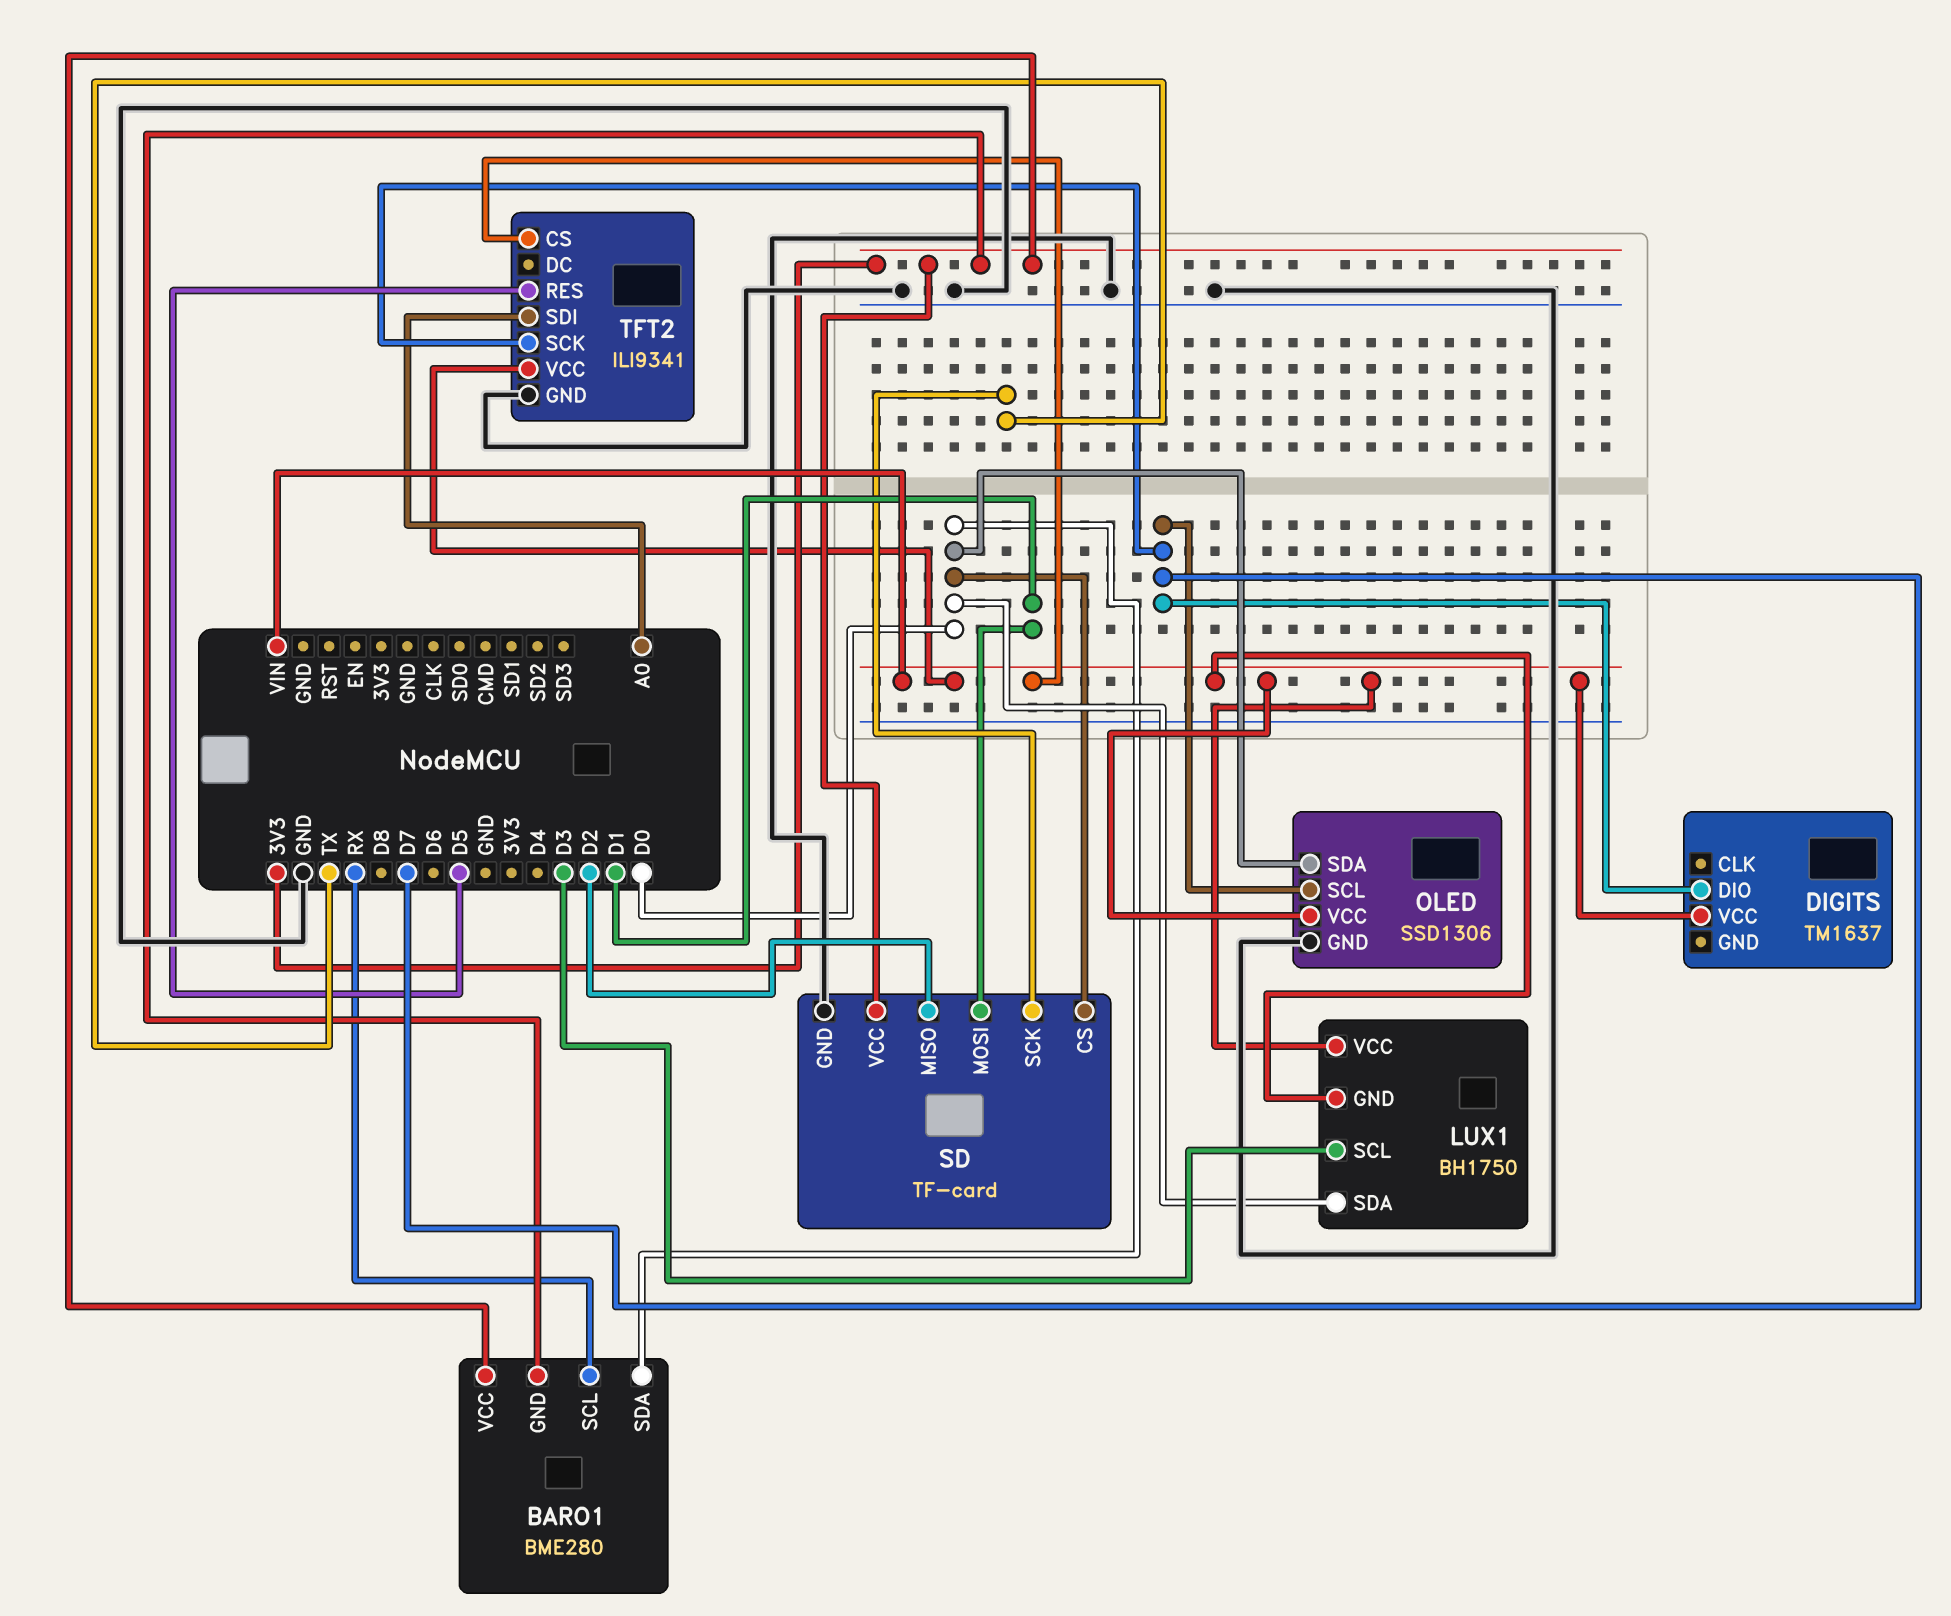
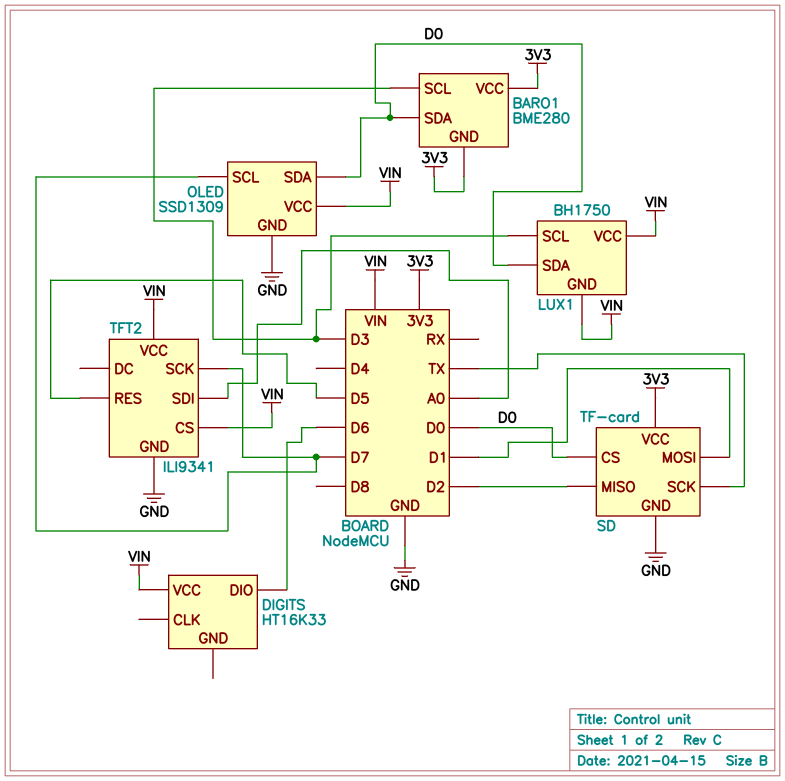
BARO1 pin SCL: RX -> D3
DIGITS: TM1637 -> HT16K33
DIGITS pin DIO: D7 -> D6
OLED: SSD1306 -> SSD1309

